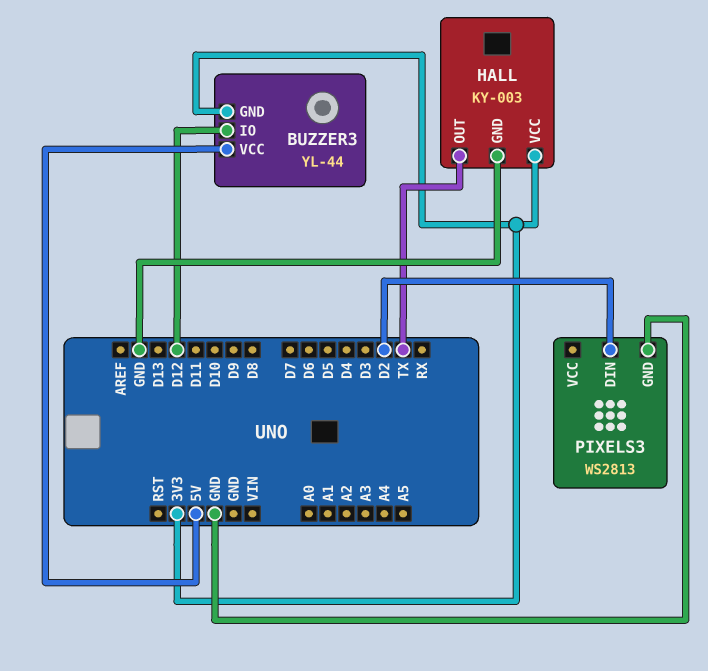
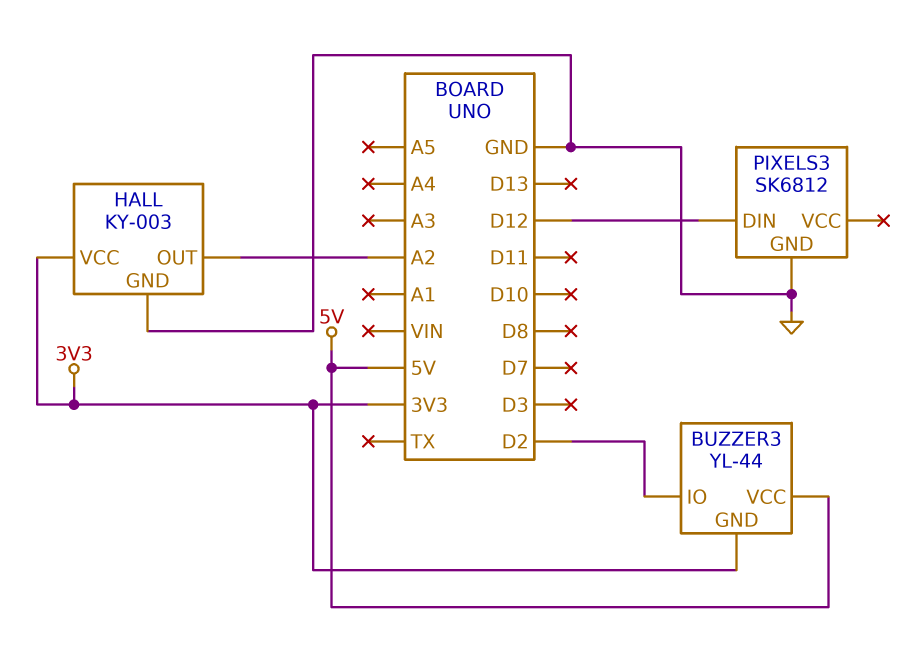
BUZZER3 pin IO: D12 -> D2
HALL pin OUT: TX -> A2
PIXELS3: WS2813 -> SK6812
PIXELS3 pin DIN: D2 -> D12

